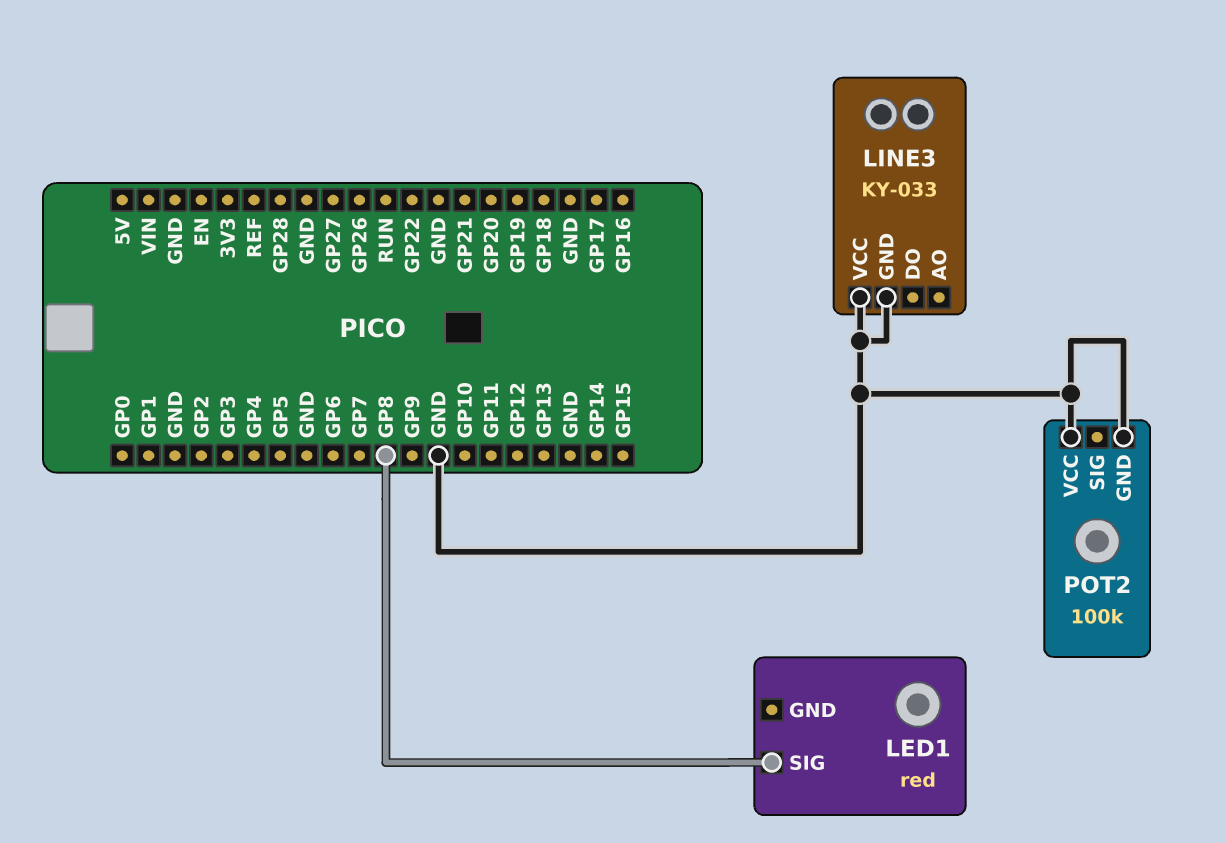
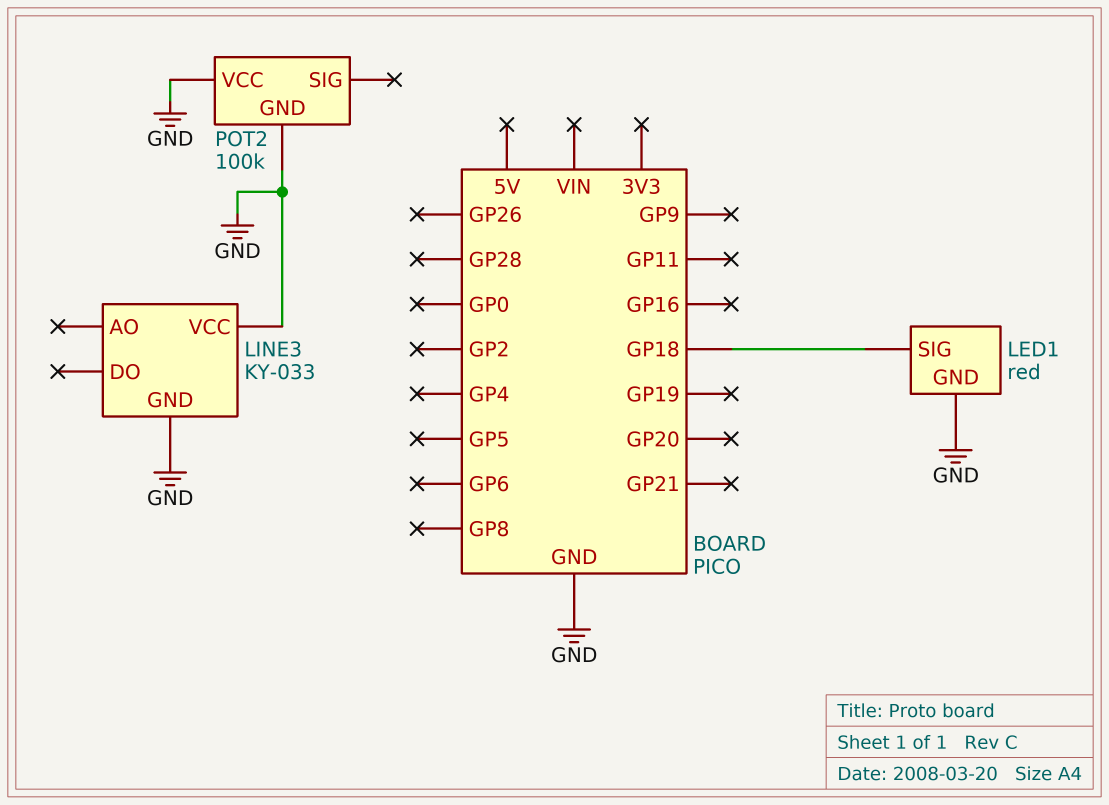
LED1 pin GND: none -> GND
LED1 pin SIG: GP8 -> GP18

